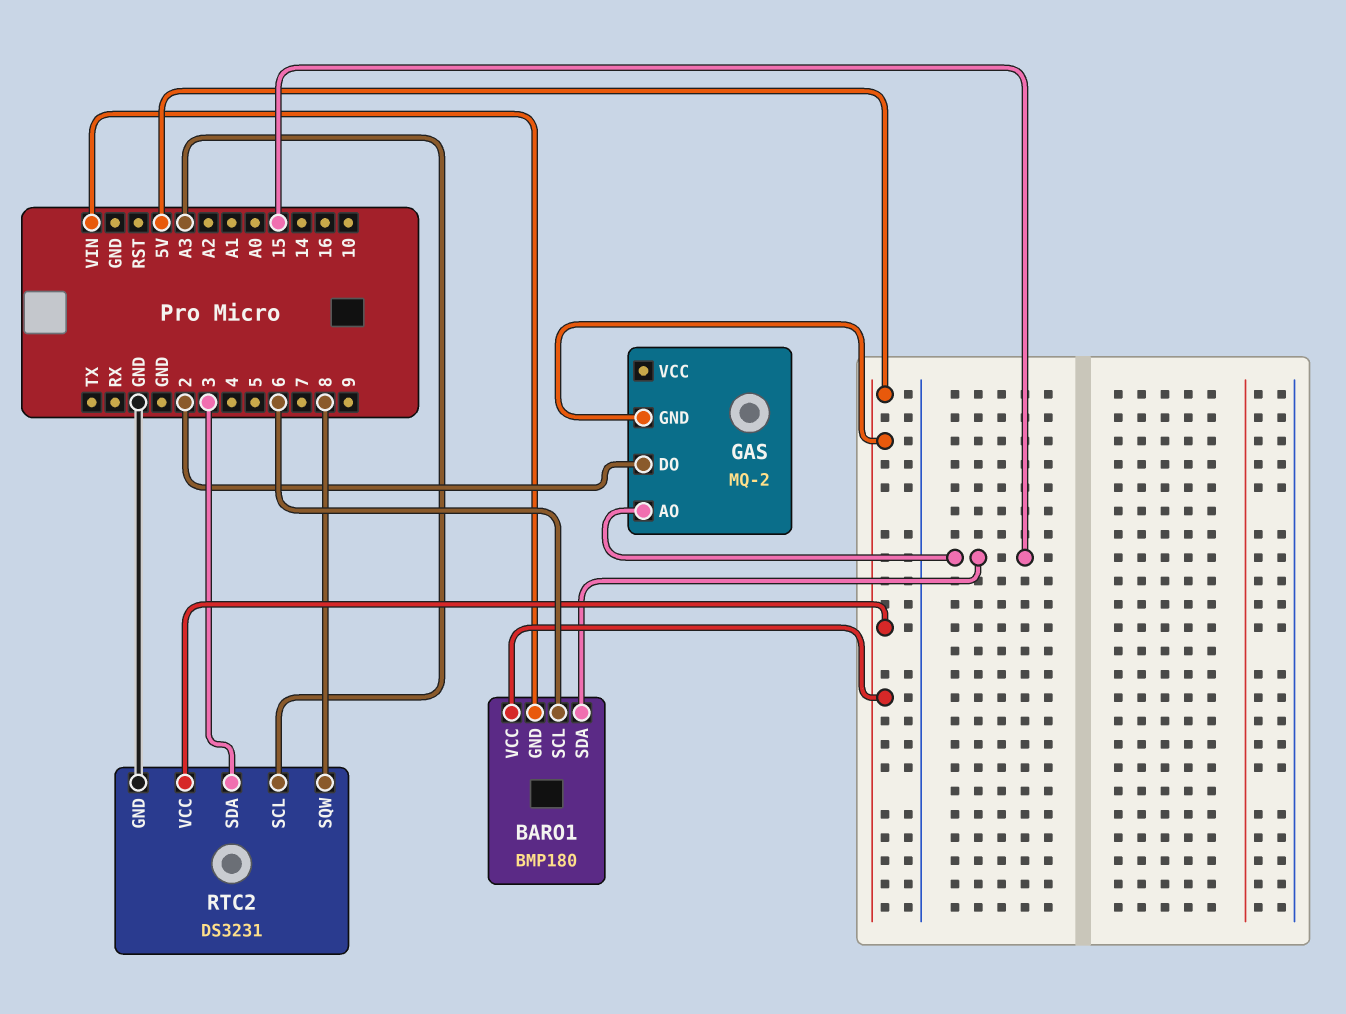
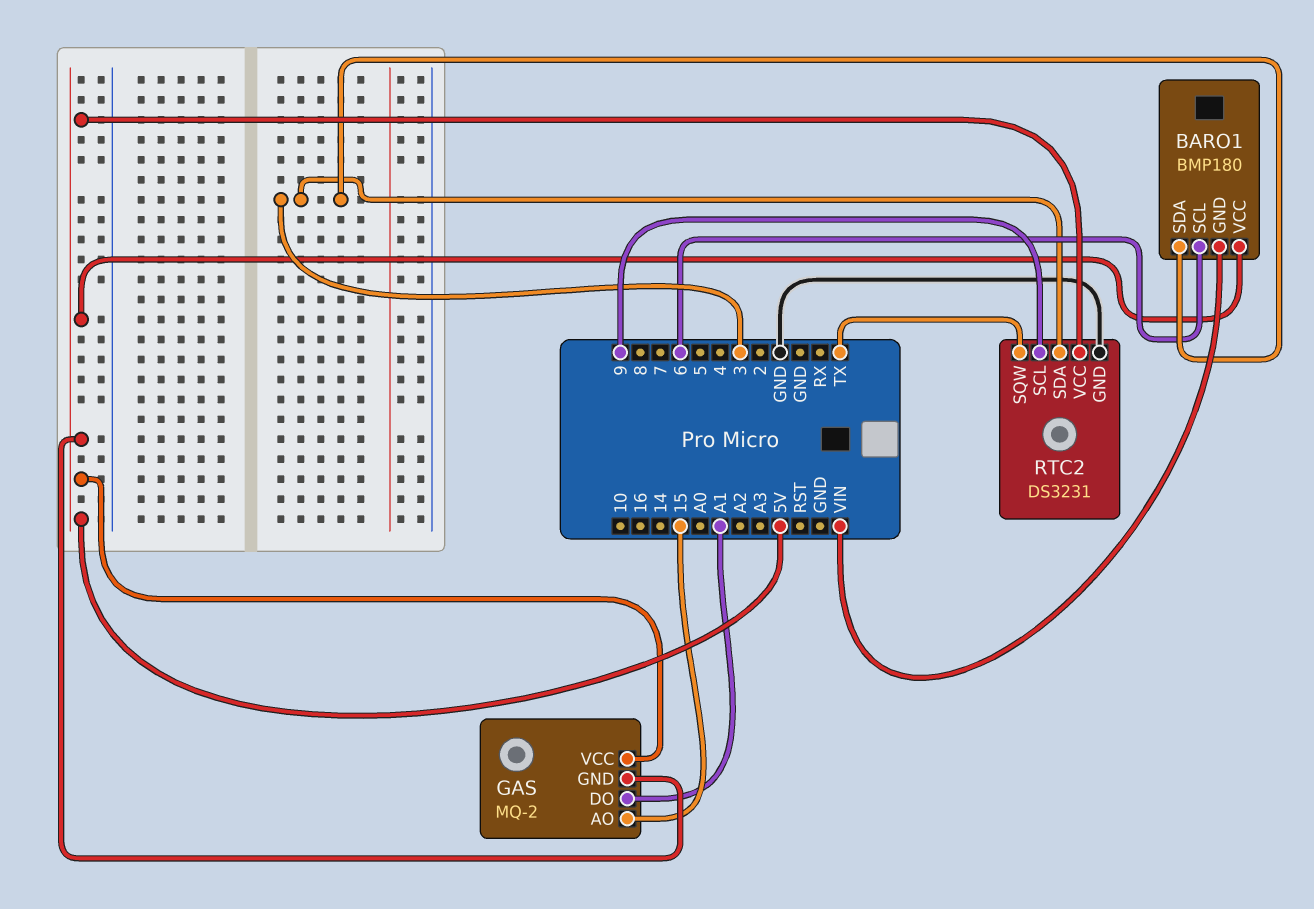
BARO1 pin SDA: 15 -> 3
GAS pin DO: 2 -> A1
GAS pin VCC: none -> 5V
RTC2 pin SCL: A3 -> 9
RTC2 pin SQW: 8 -> TX

